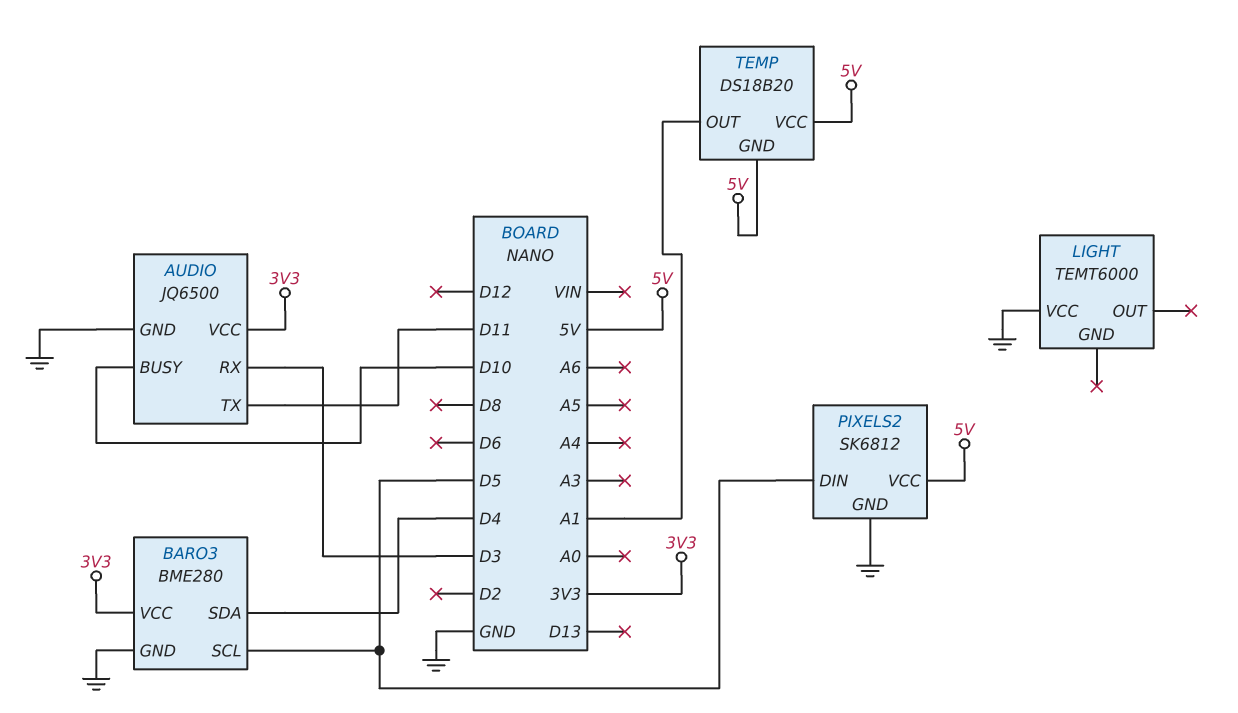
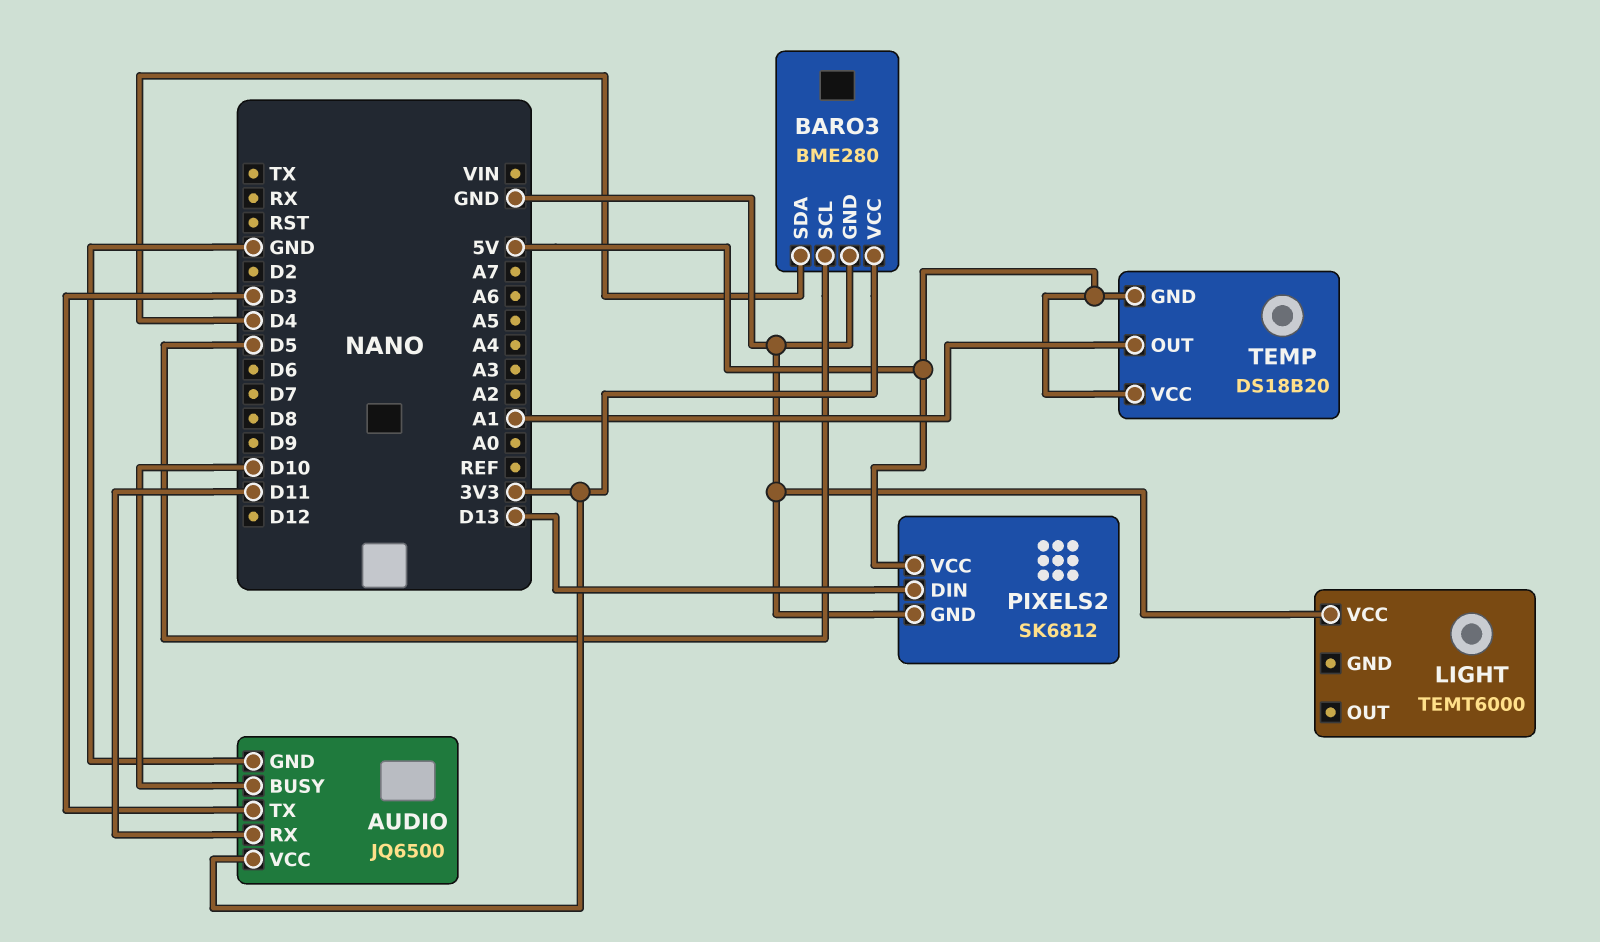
AUDIO pin RX: D3 -> D11
AUDIO pin TX: D11 -> D3
PIXELS2 pin DIN: D5 -> D13

